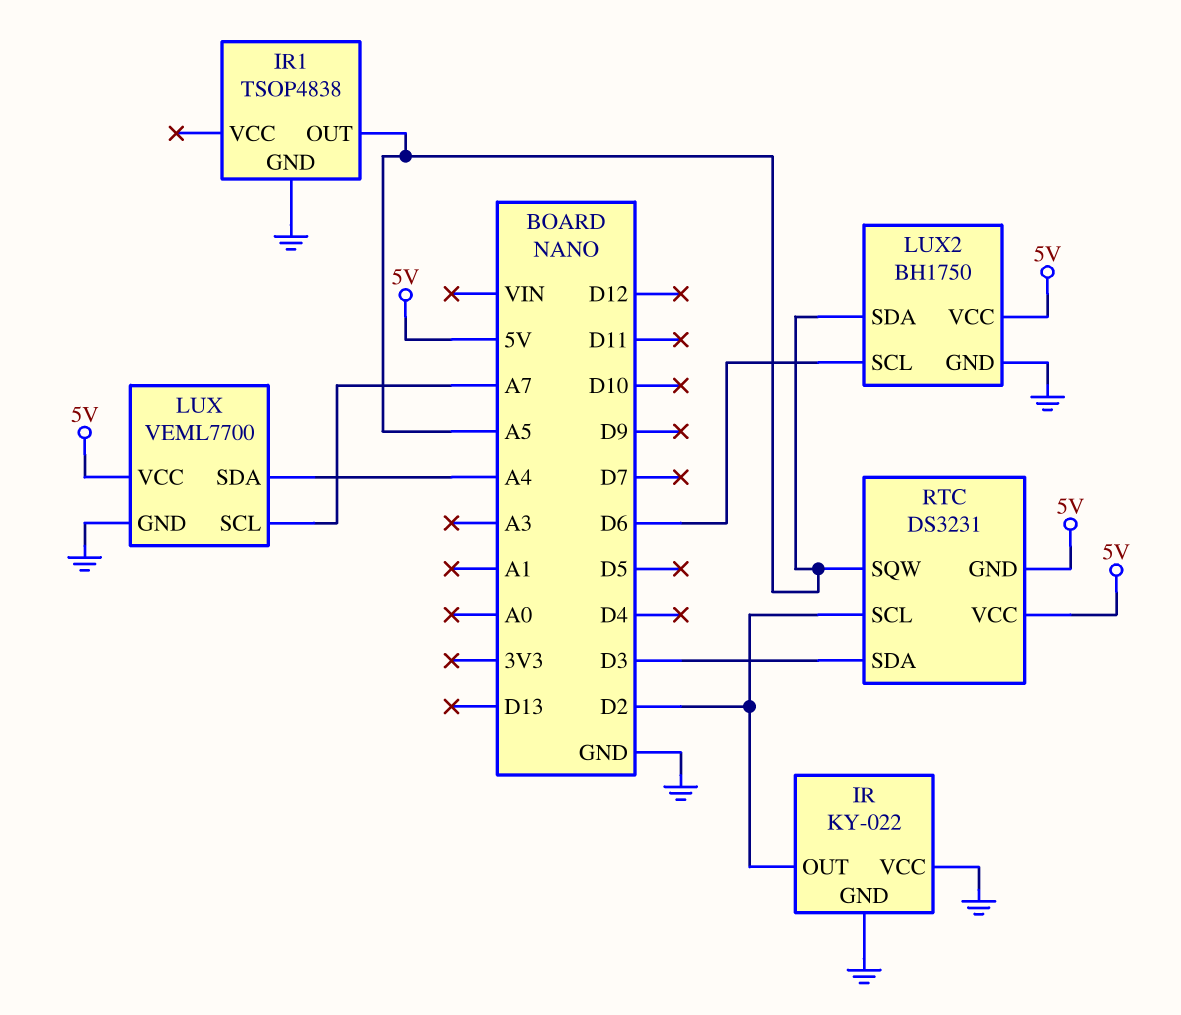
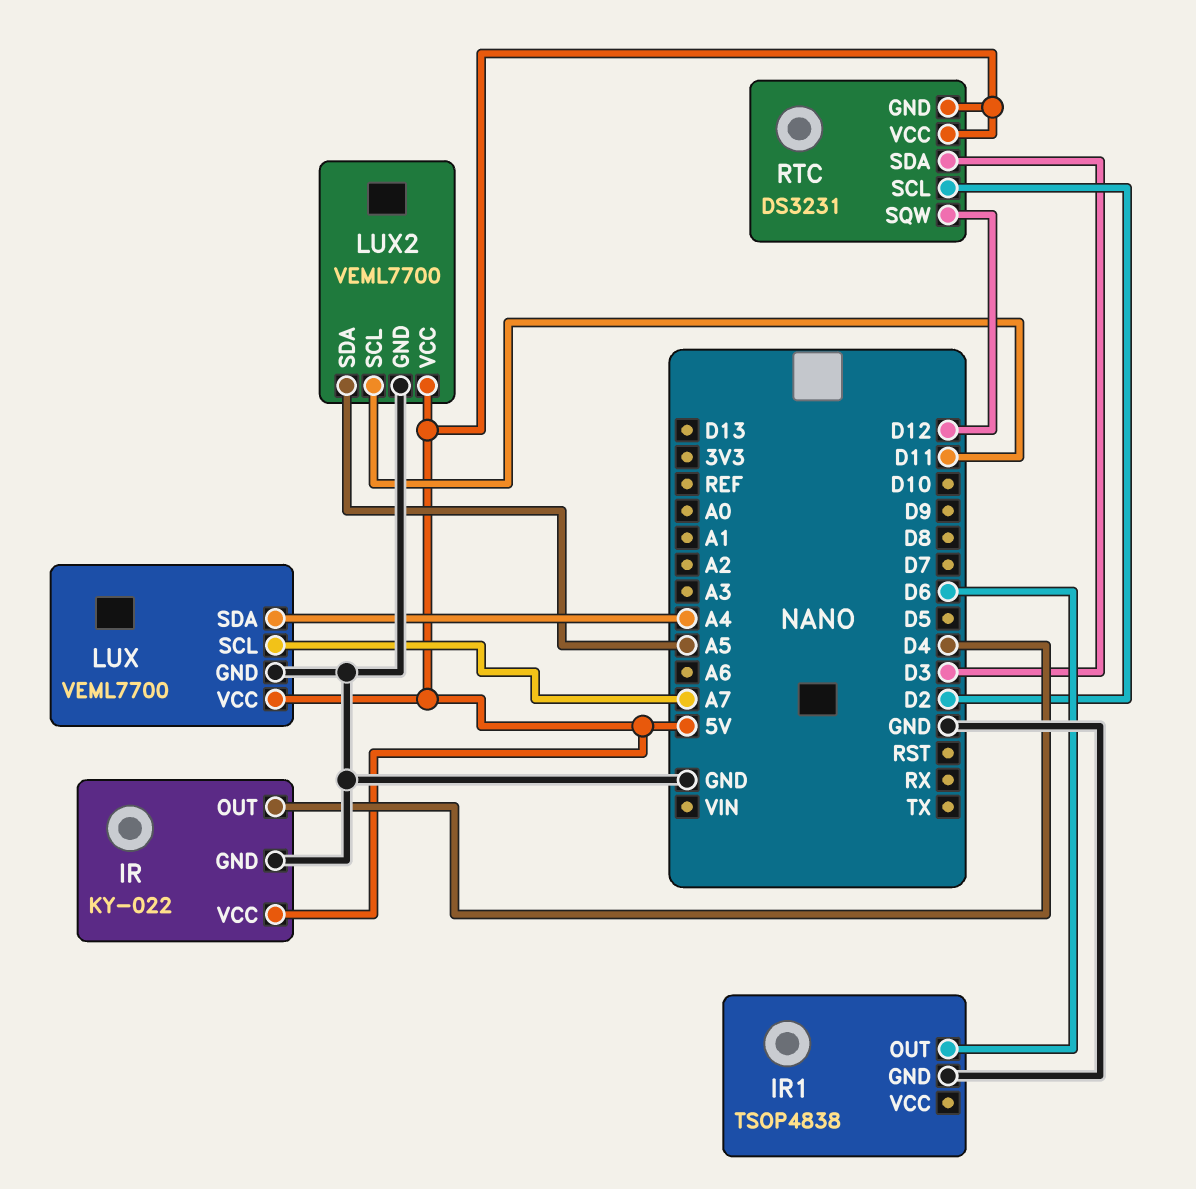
IR pin OUT: D2 -> D4
IR pin VCC: GND -> 5V
IR1 pin OUT: A5 -> D6
LUX2: BH1750 -> VEML7700
LUX2 pin SCL: D6 -> D11
RTC pin SQW: A5 -> D12

